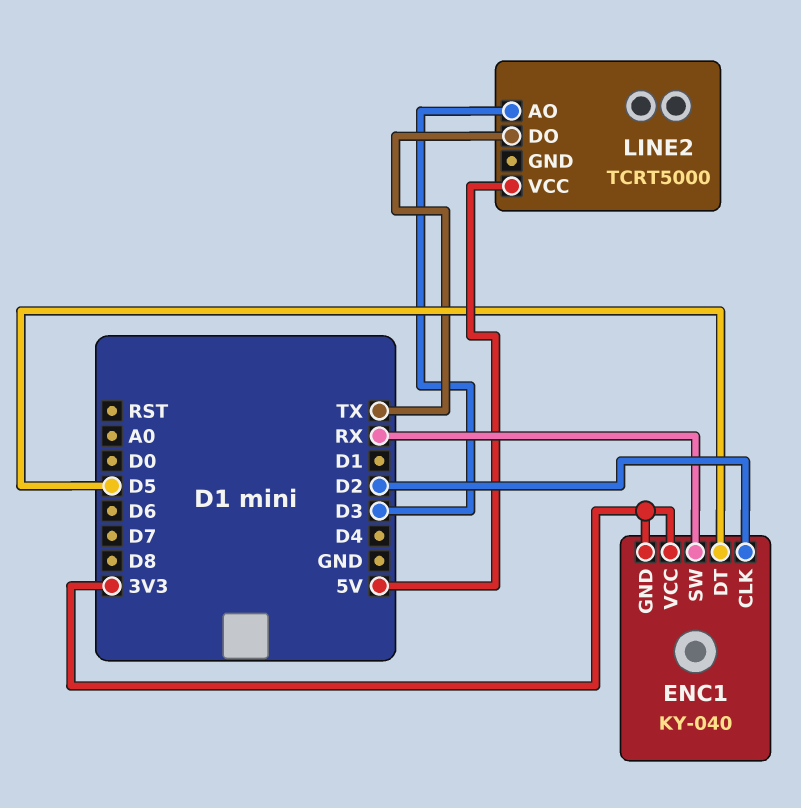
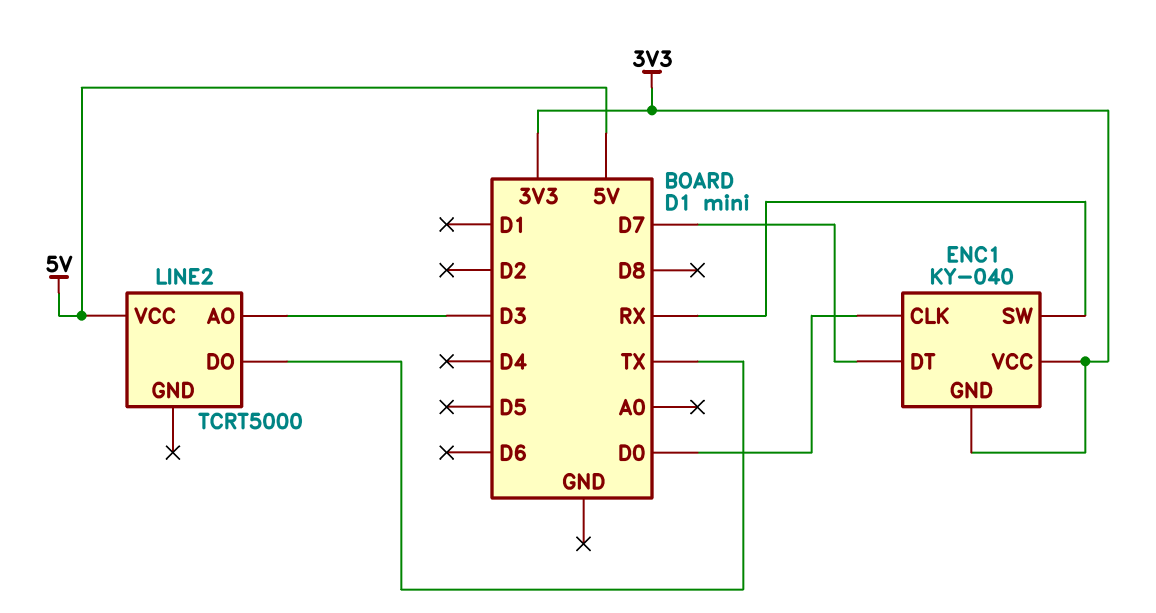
ENC1 pin CLK: D2 -> D0
ENC1 pin DT: D5 -> D7

